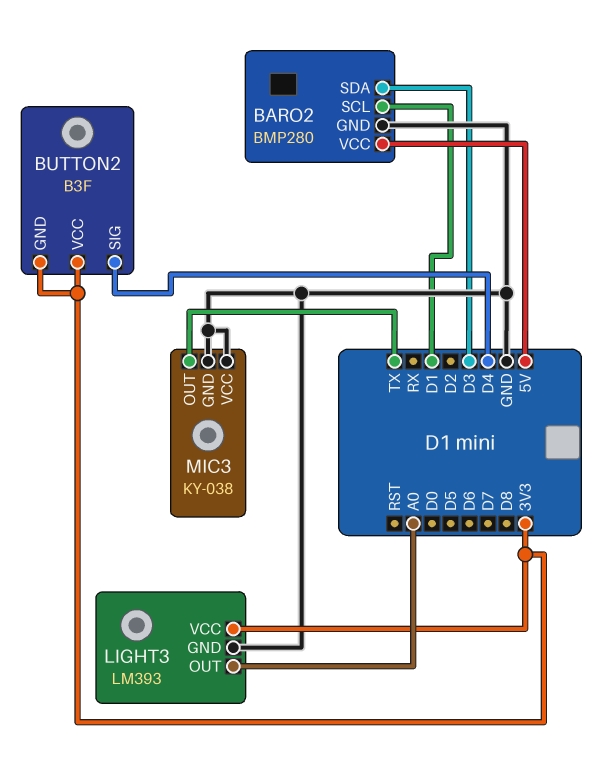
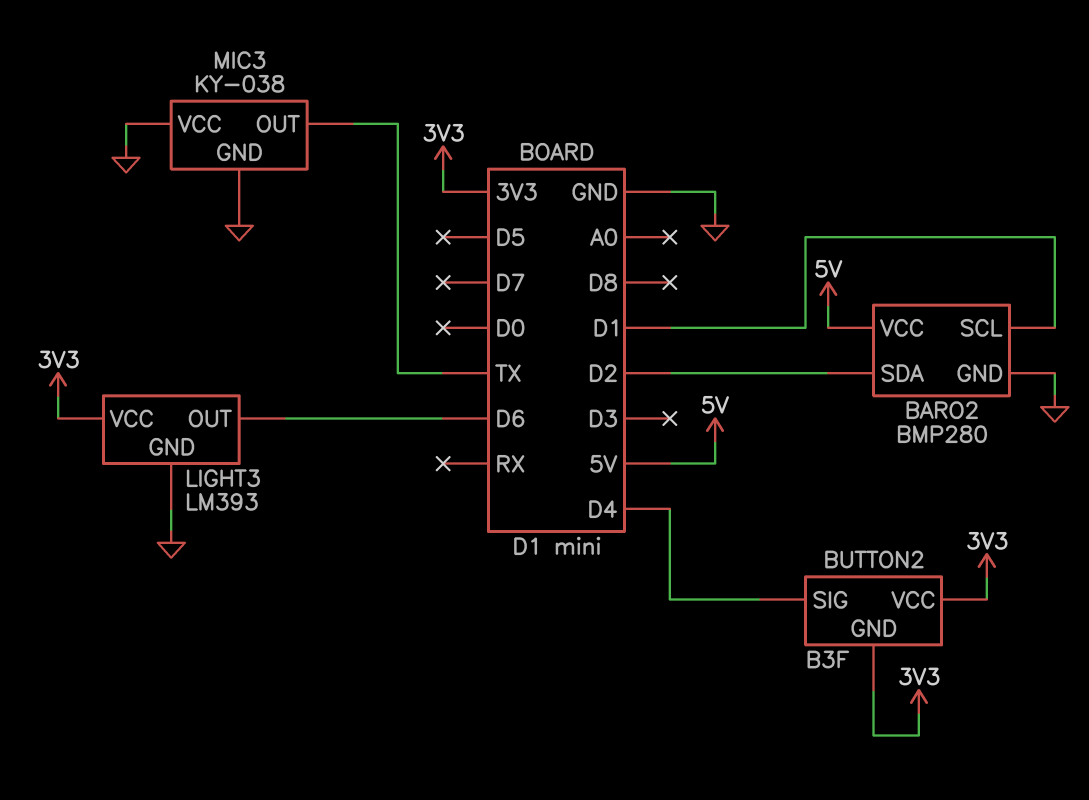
BARO2 pin SDA: D3 -> D2
LIGHT3 pin OUT: A0 -> D6

